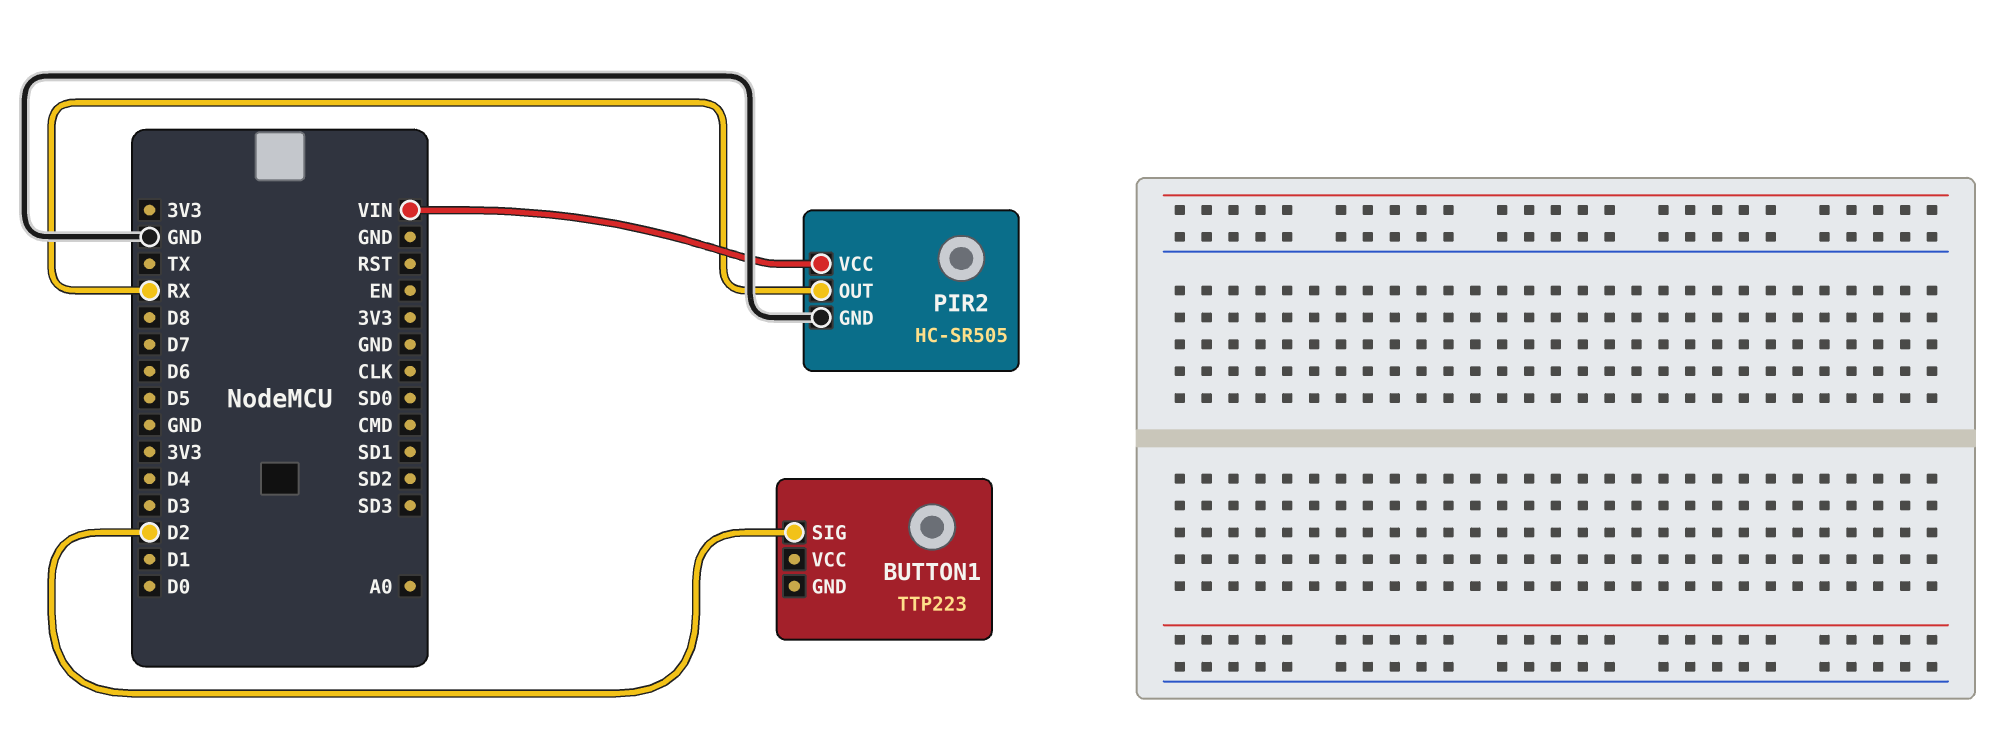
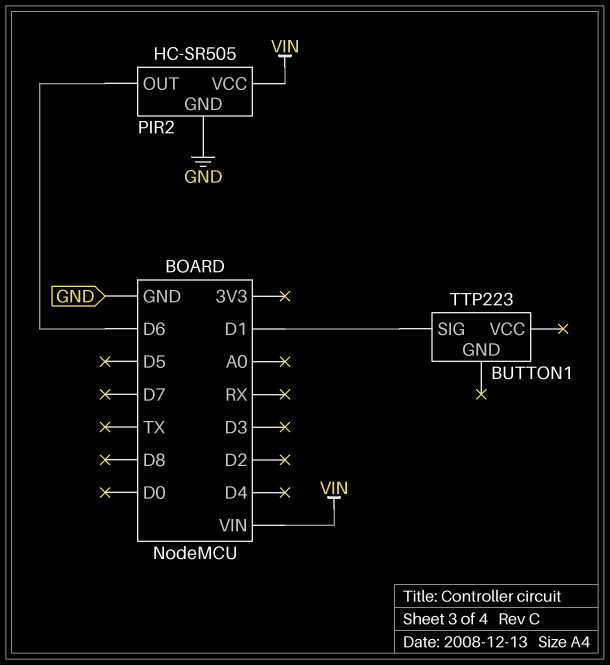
BUTTON1 pin SIG: D2 -> D1
PIR2 pin OUT: RX -> D6

